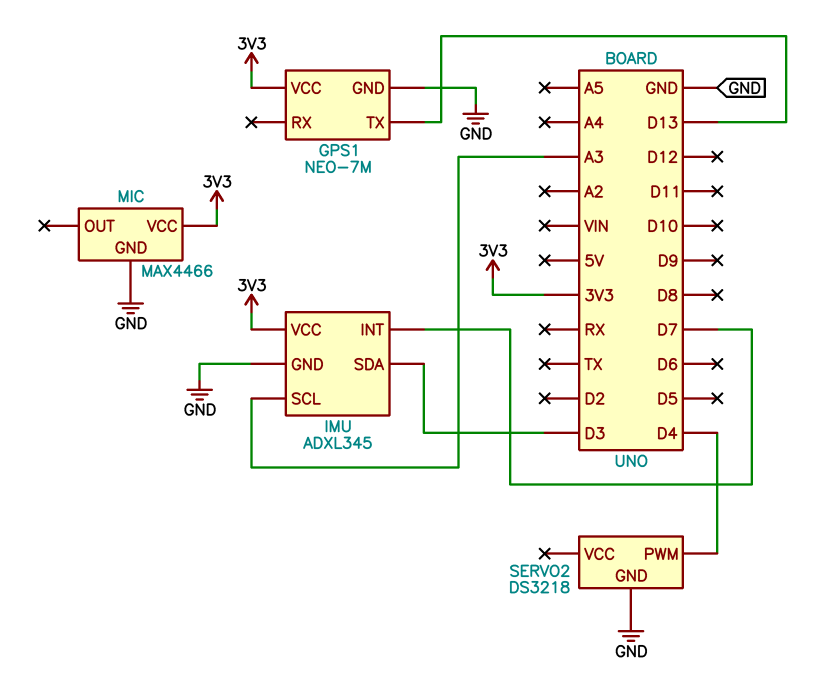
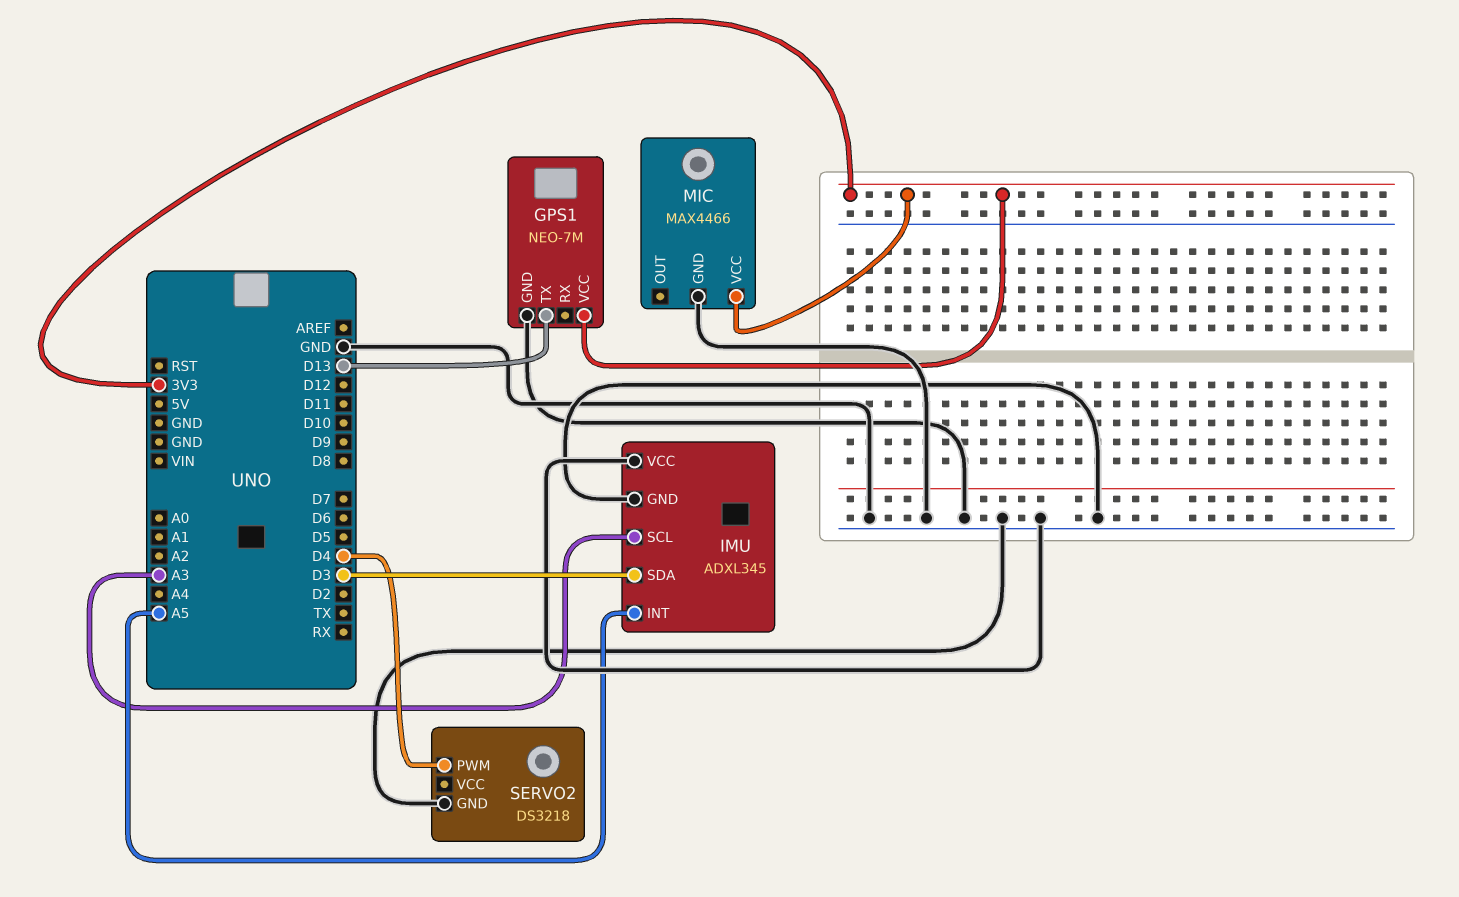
IMU pin INT: D7 -> A5
IMU pin VCC: 3V3 -> GND

